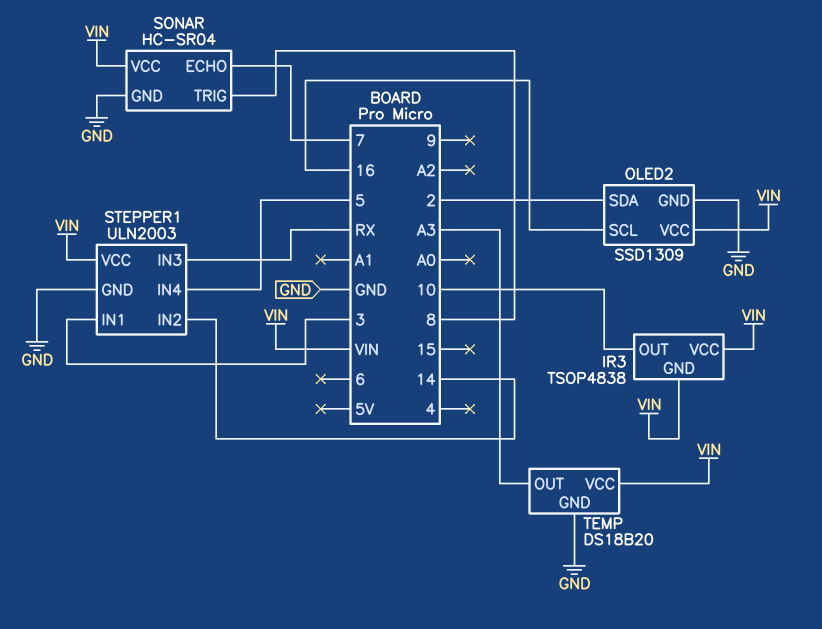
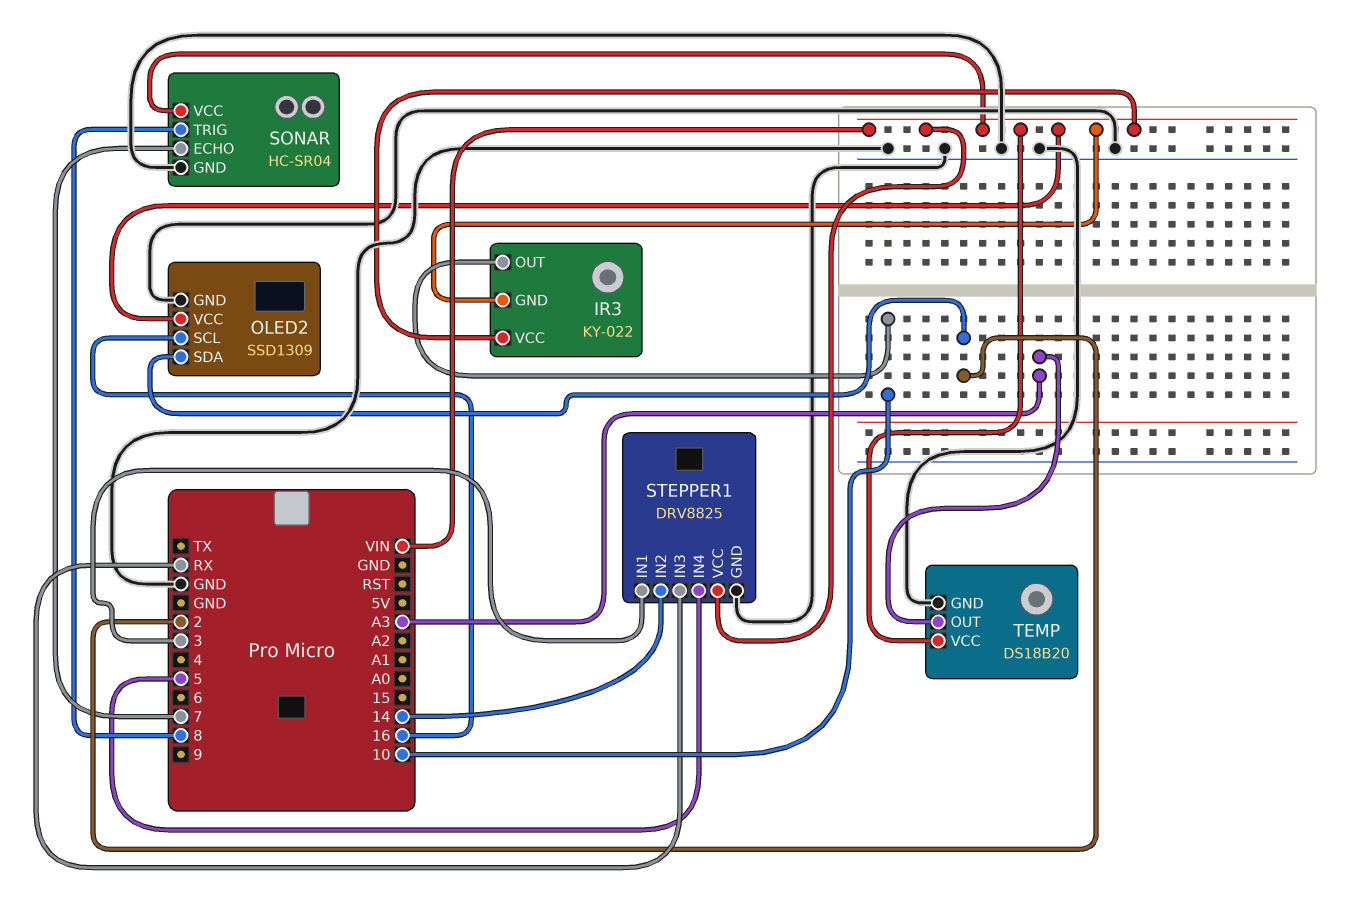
IR3: TSOP4838 -> KY-022
STEPPER1: ULN2003 -> DRV8825

